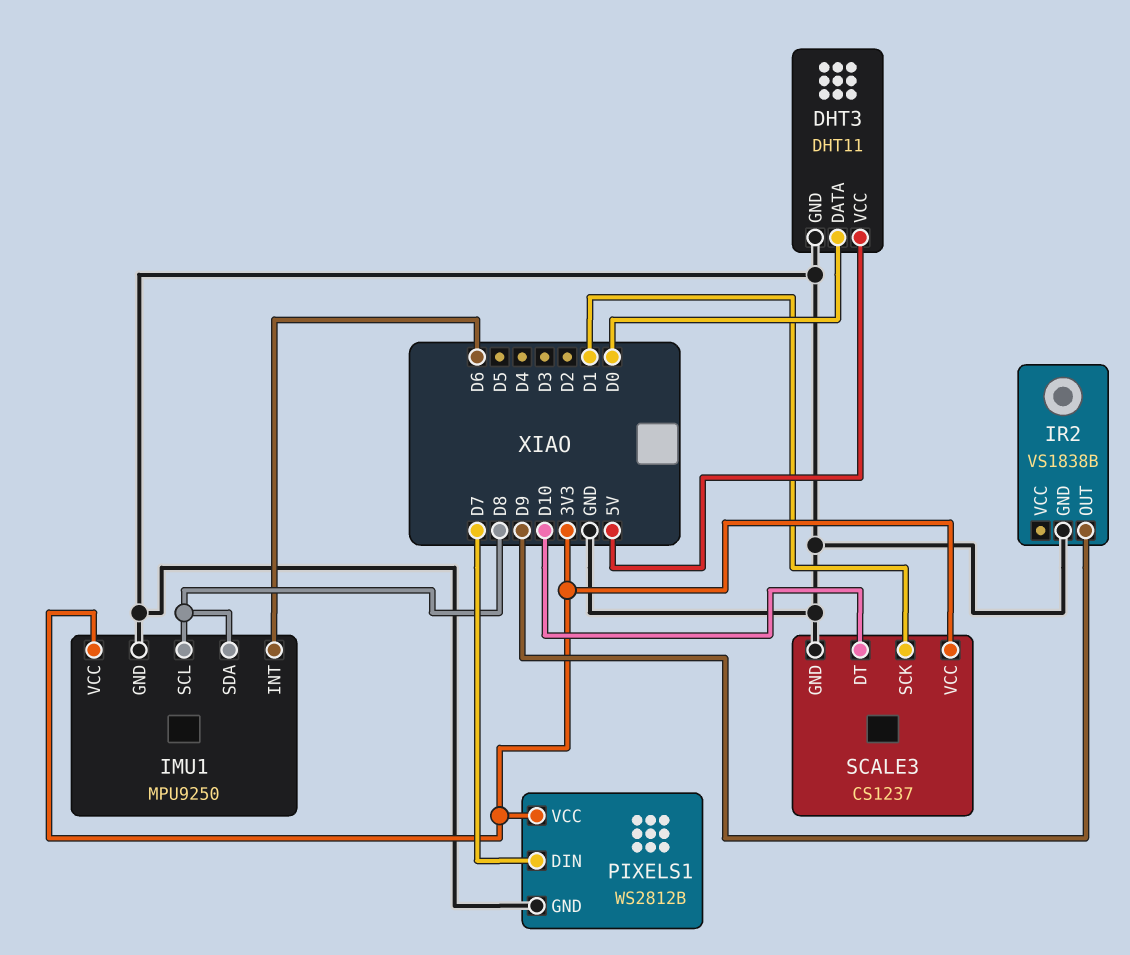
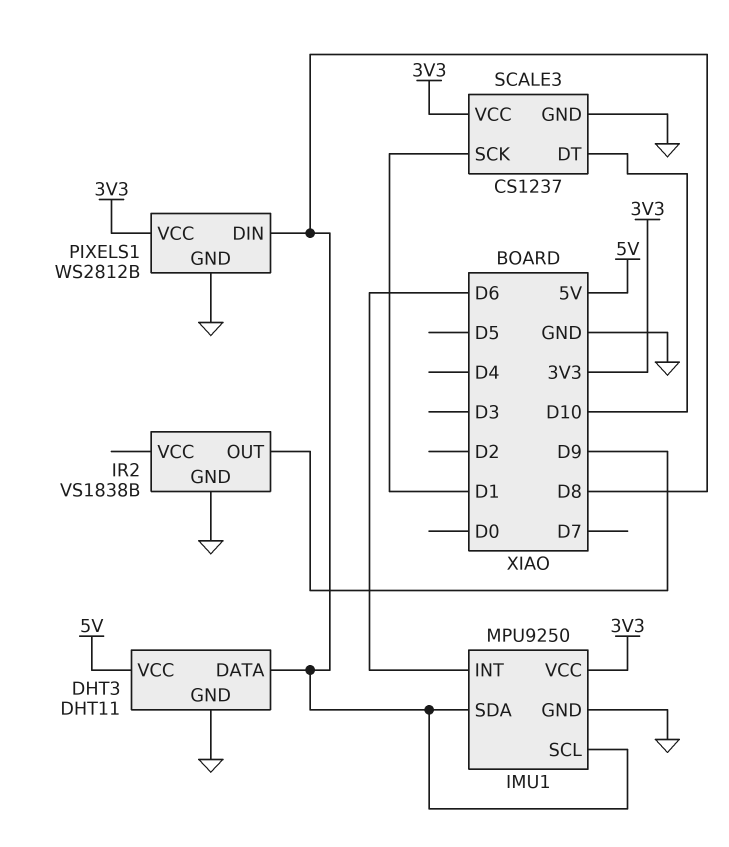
DHT3 pin DATA: D0 -> D8
PIXELS1 pin DIN: D7 -> D8

